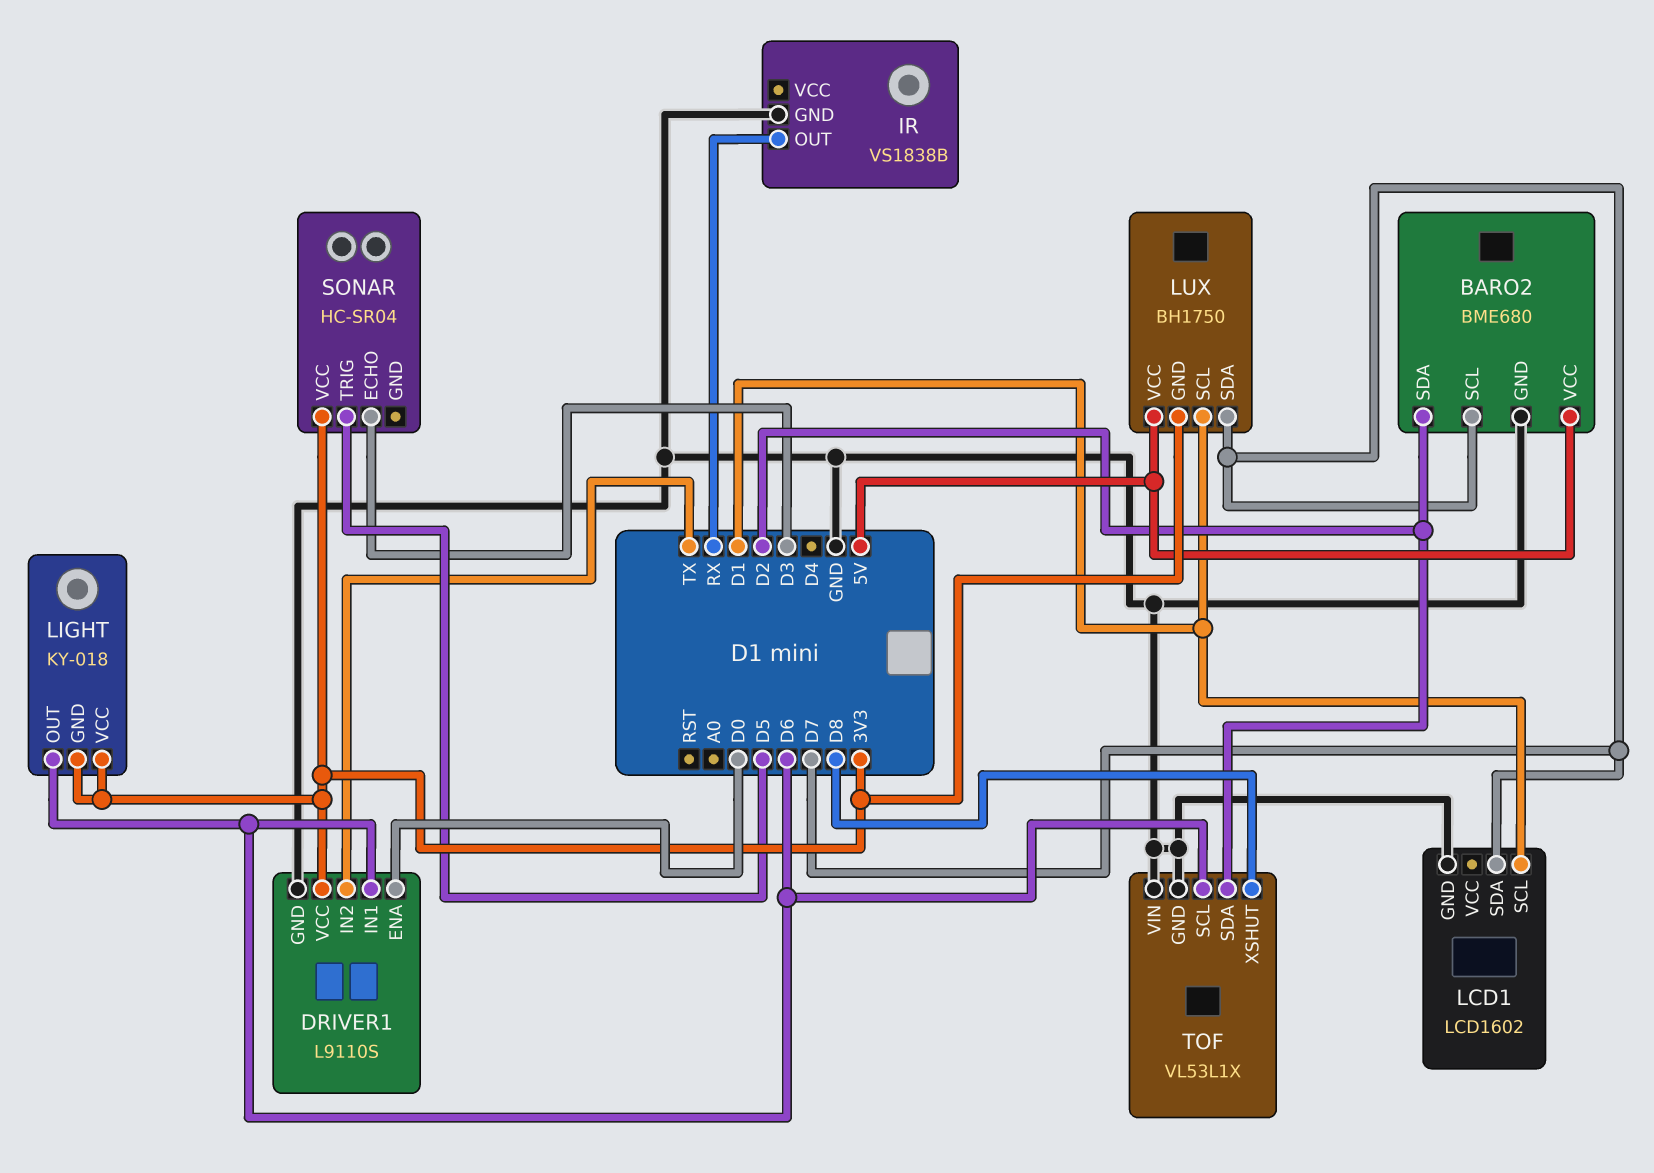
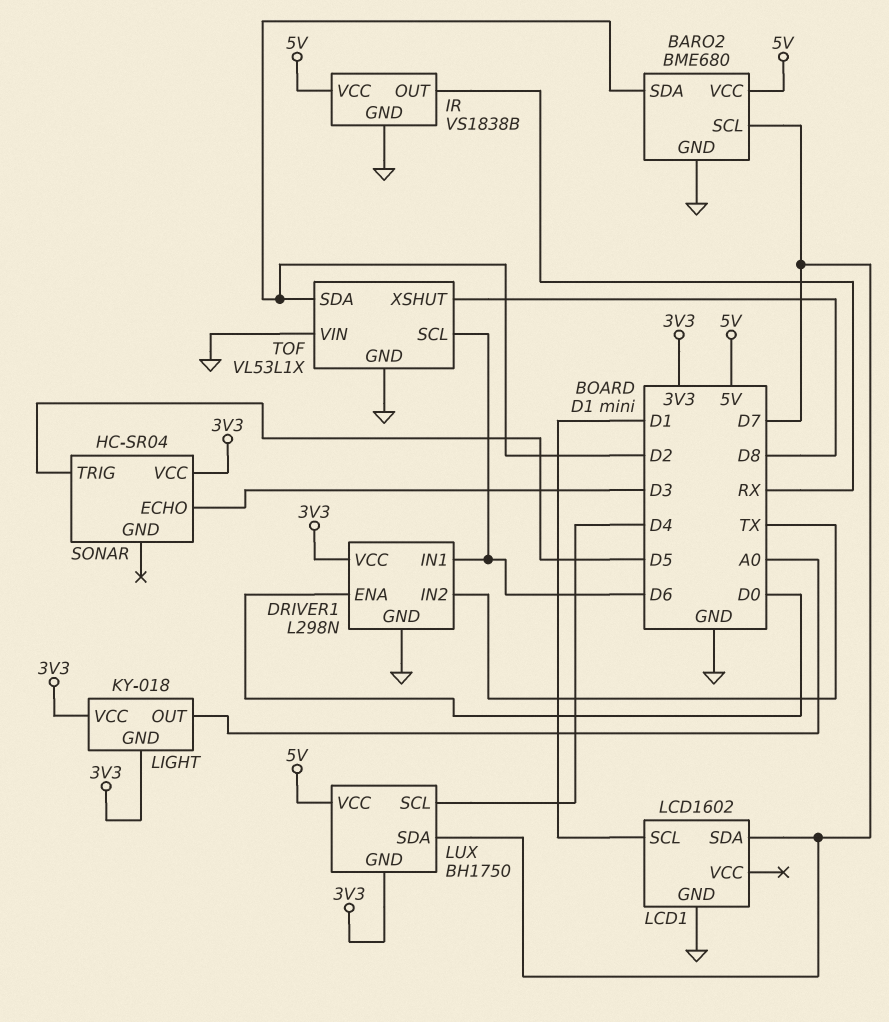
DRIVER1: L9110S -> L298N
IR pin VCC: none -> 5V
LIGHT pin OUT: D6 -> A0
LUX pin SCL: D1 -> D4

